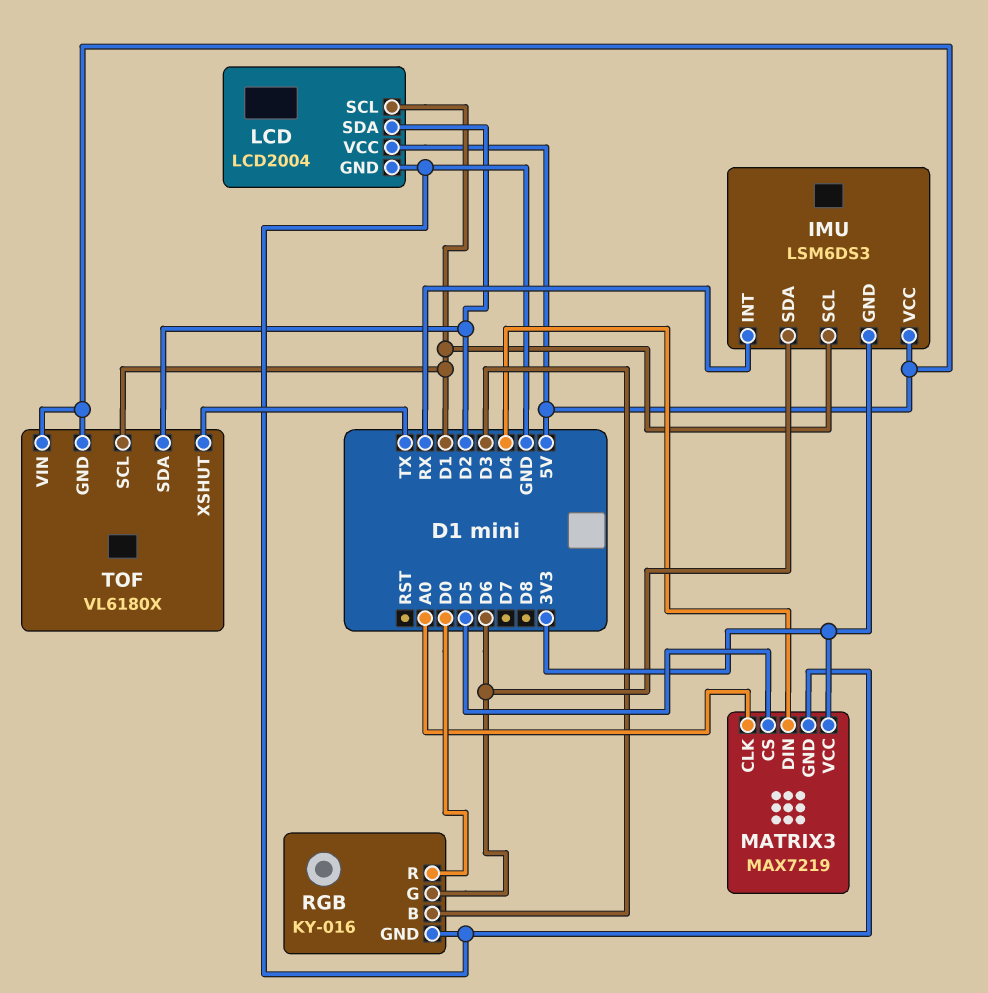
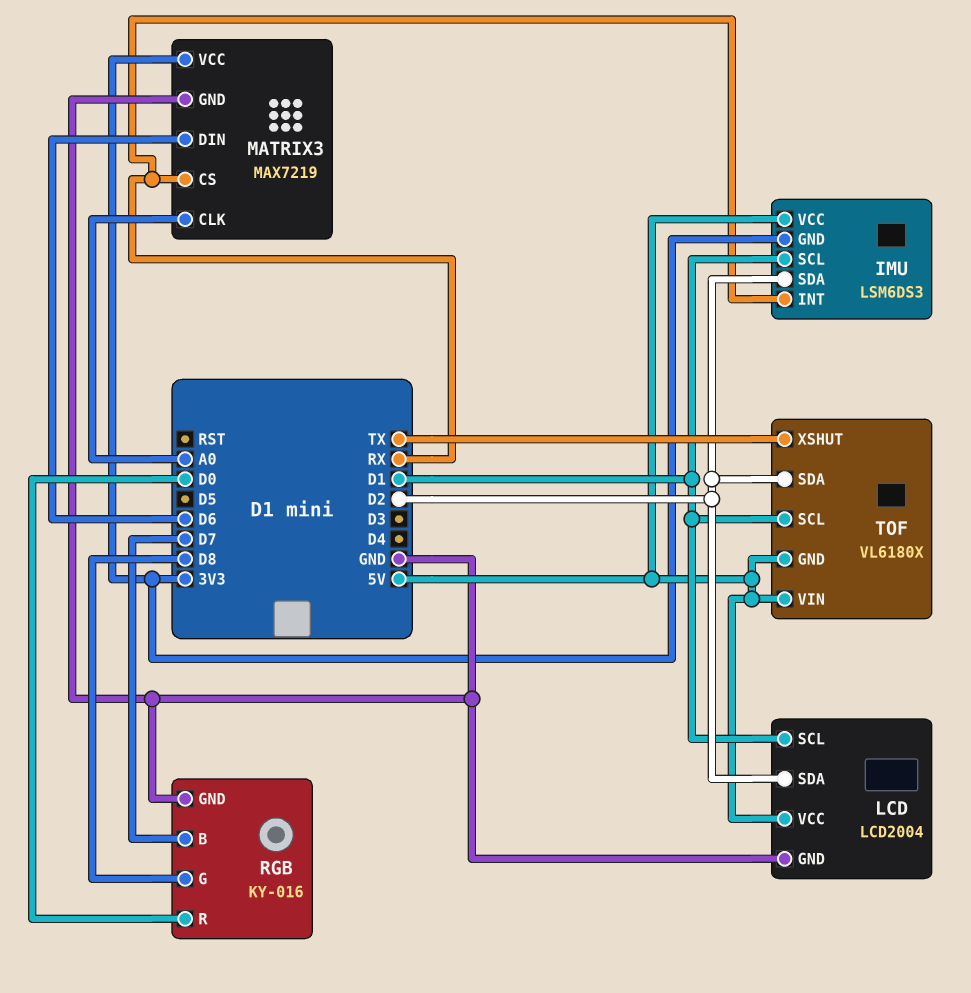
IMU pin SDA: D6 -> D2
MATRIX3 pin CS: D5 -> RX
MATRIX3 pin DIN: D4 -> D6
RGB pin B: D3 -> D7
RGB pin G: D6 -> D8

